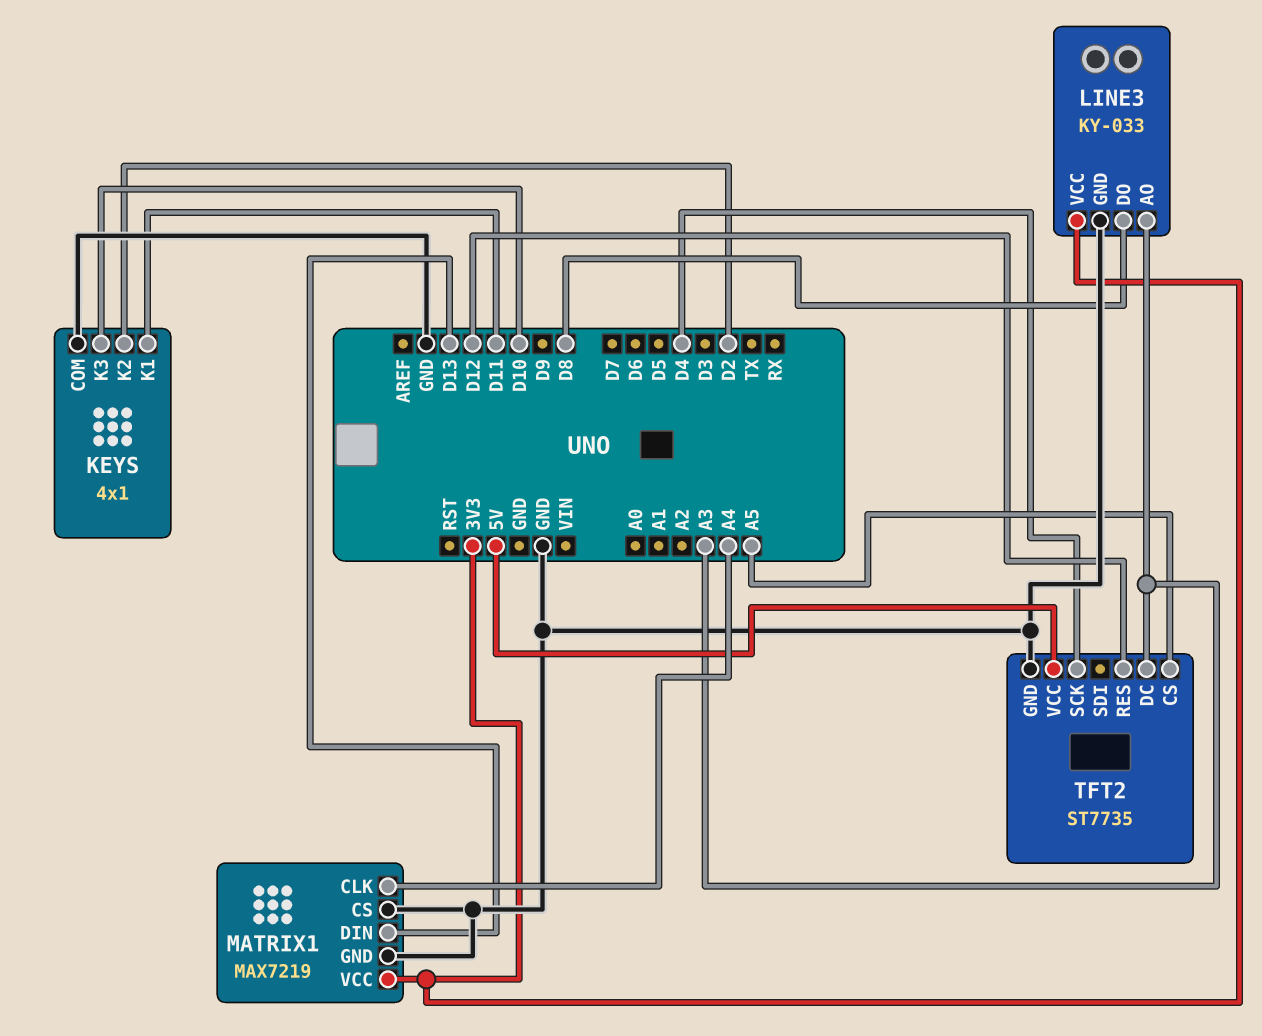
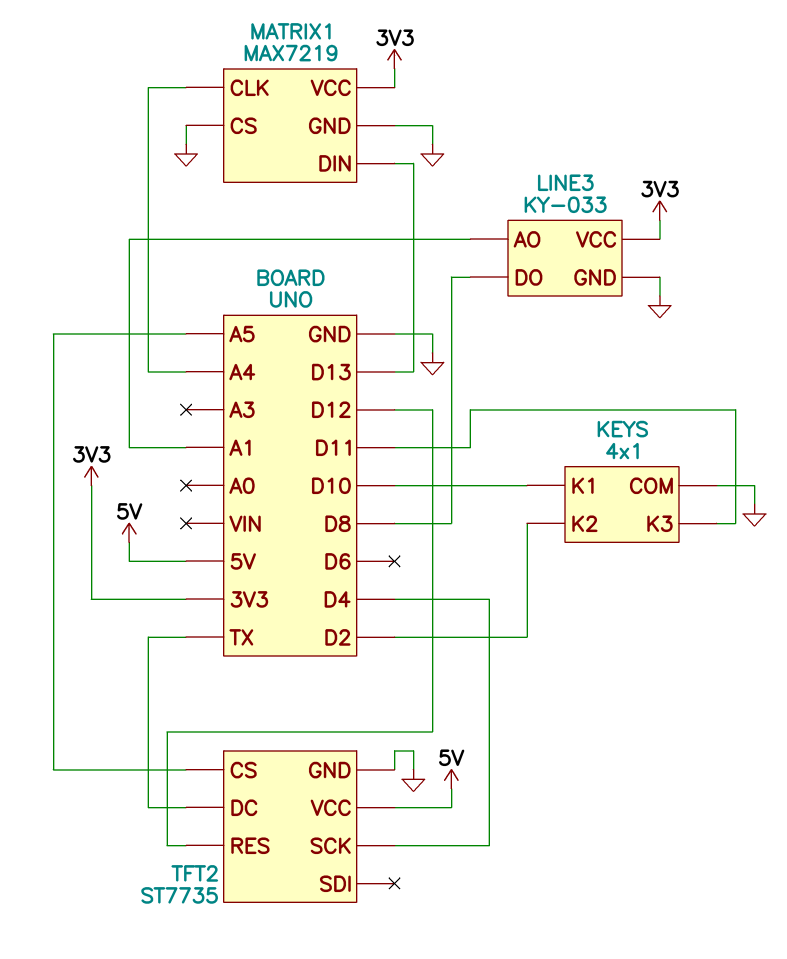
KEYS pin K1: D11 -> D10
KEYS pin K3: D10 -> D11
LINE3 pin AO: A3 -> A1
TFT2 pin DC: A3 -> TX

